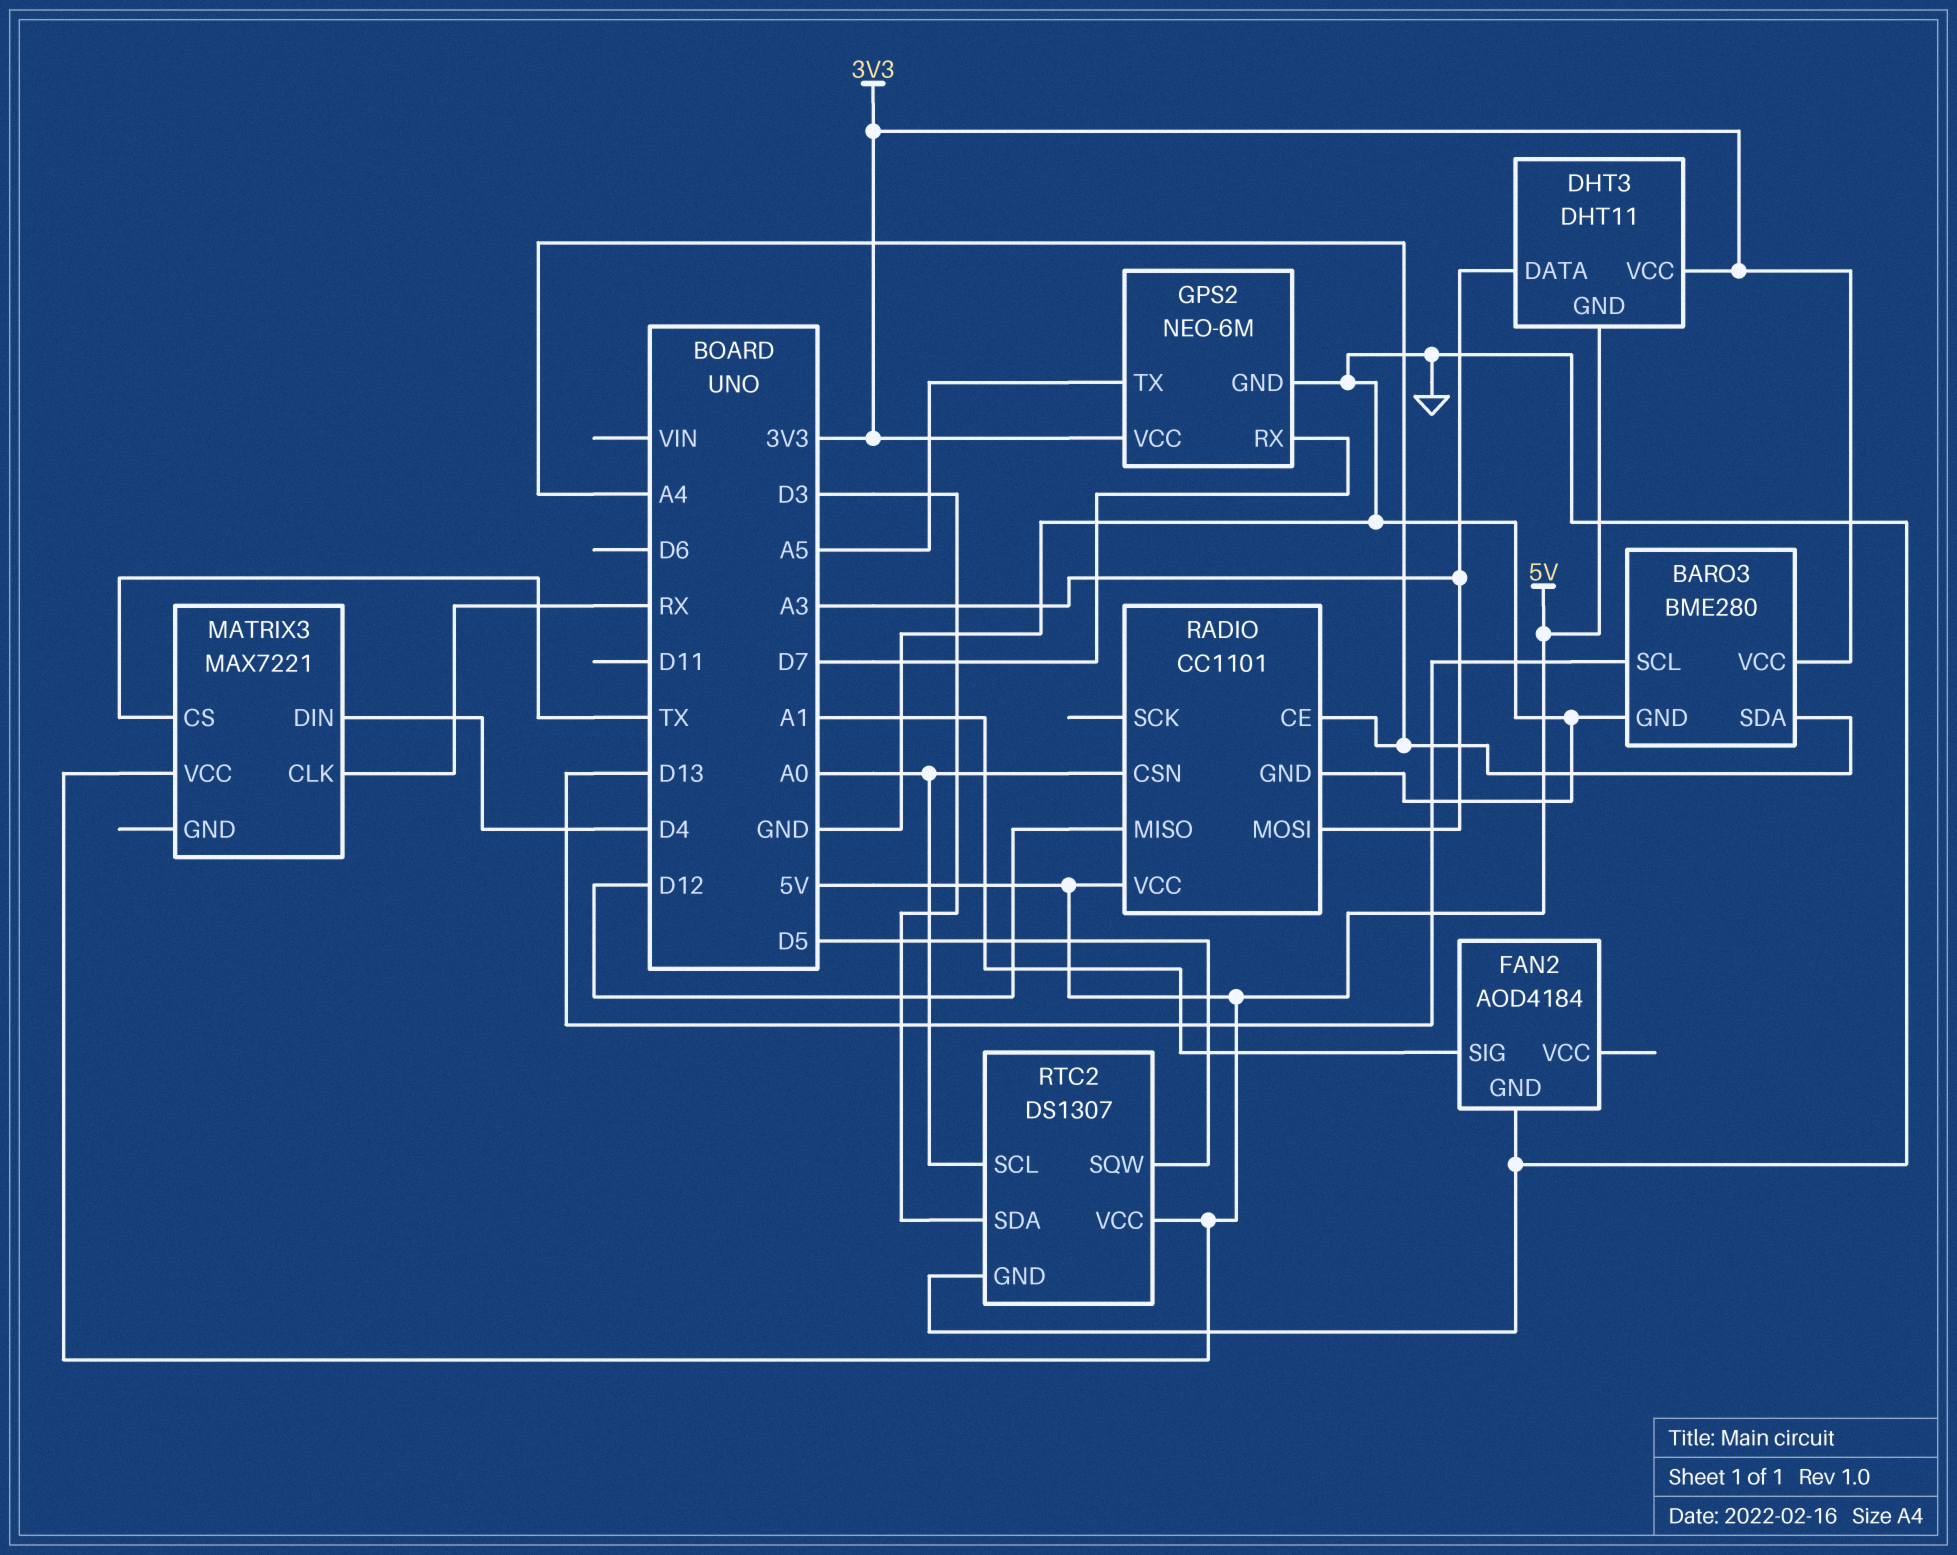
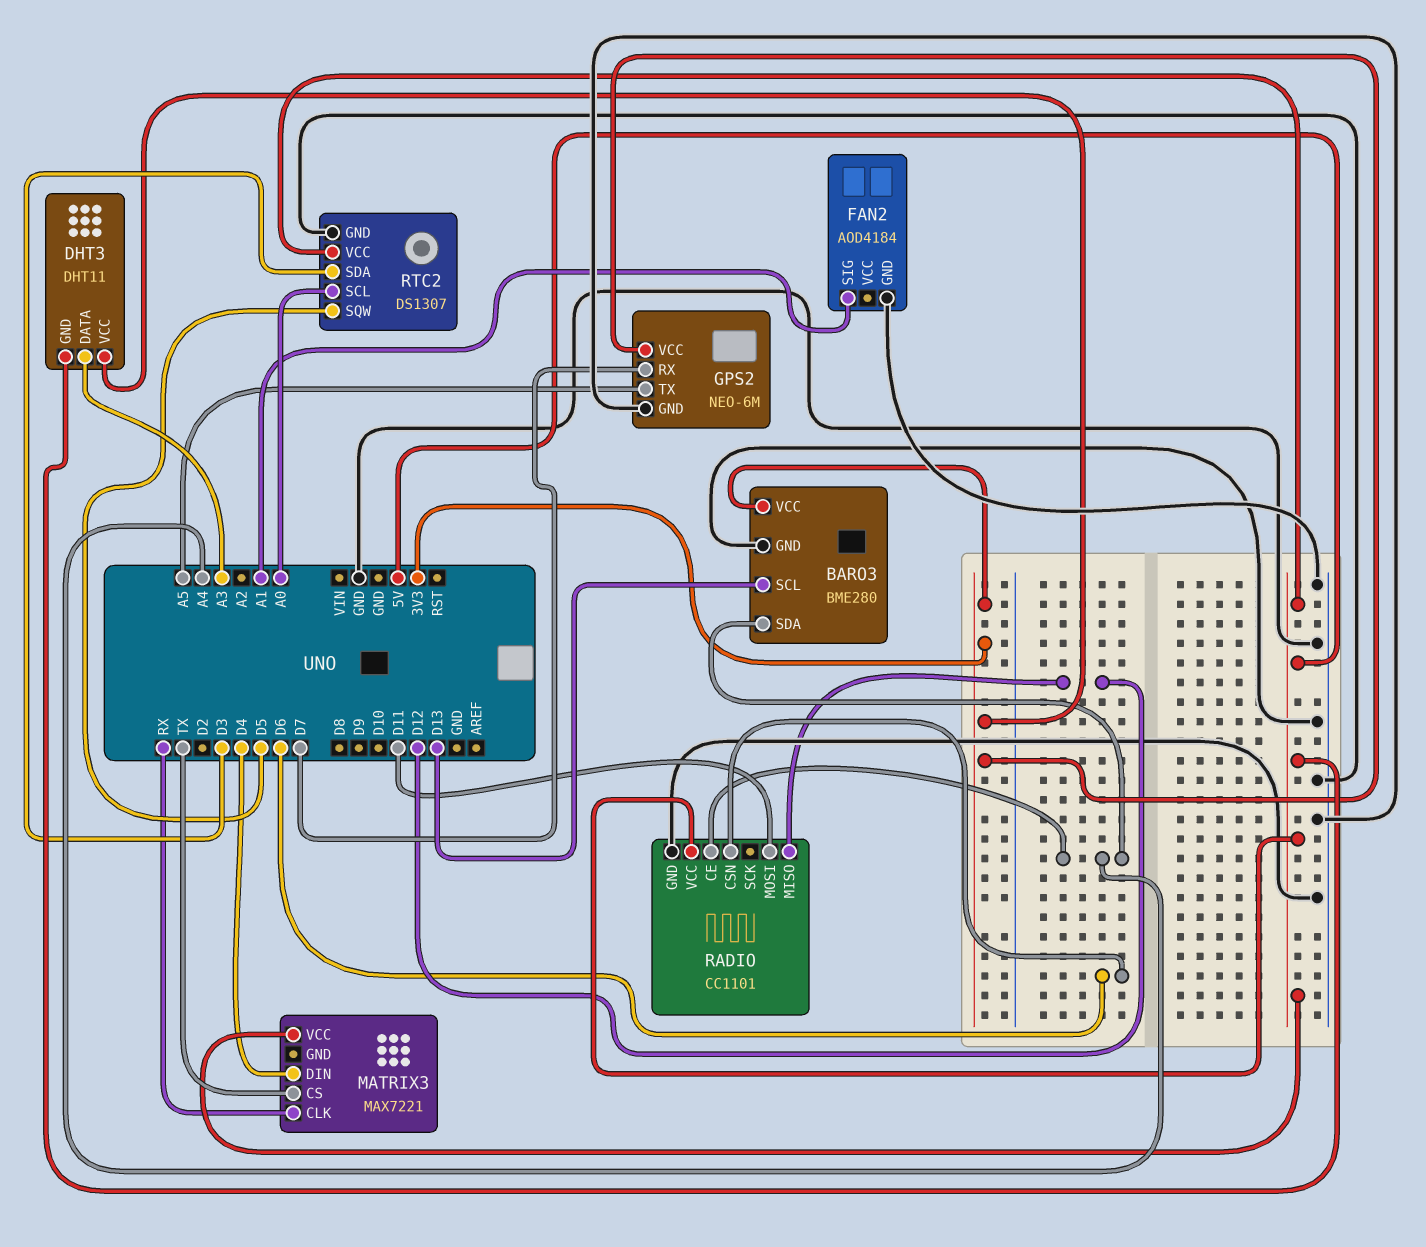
RADIO pin CSN: A0 -> D6
RADIO pin MOSI: A3 -> D11

